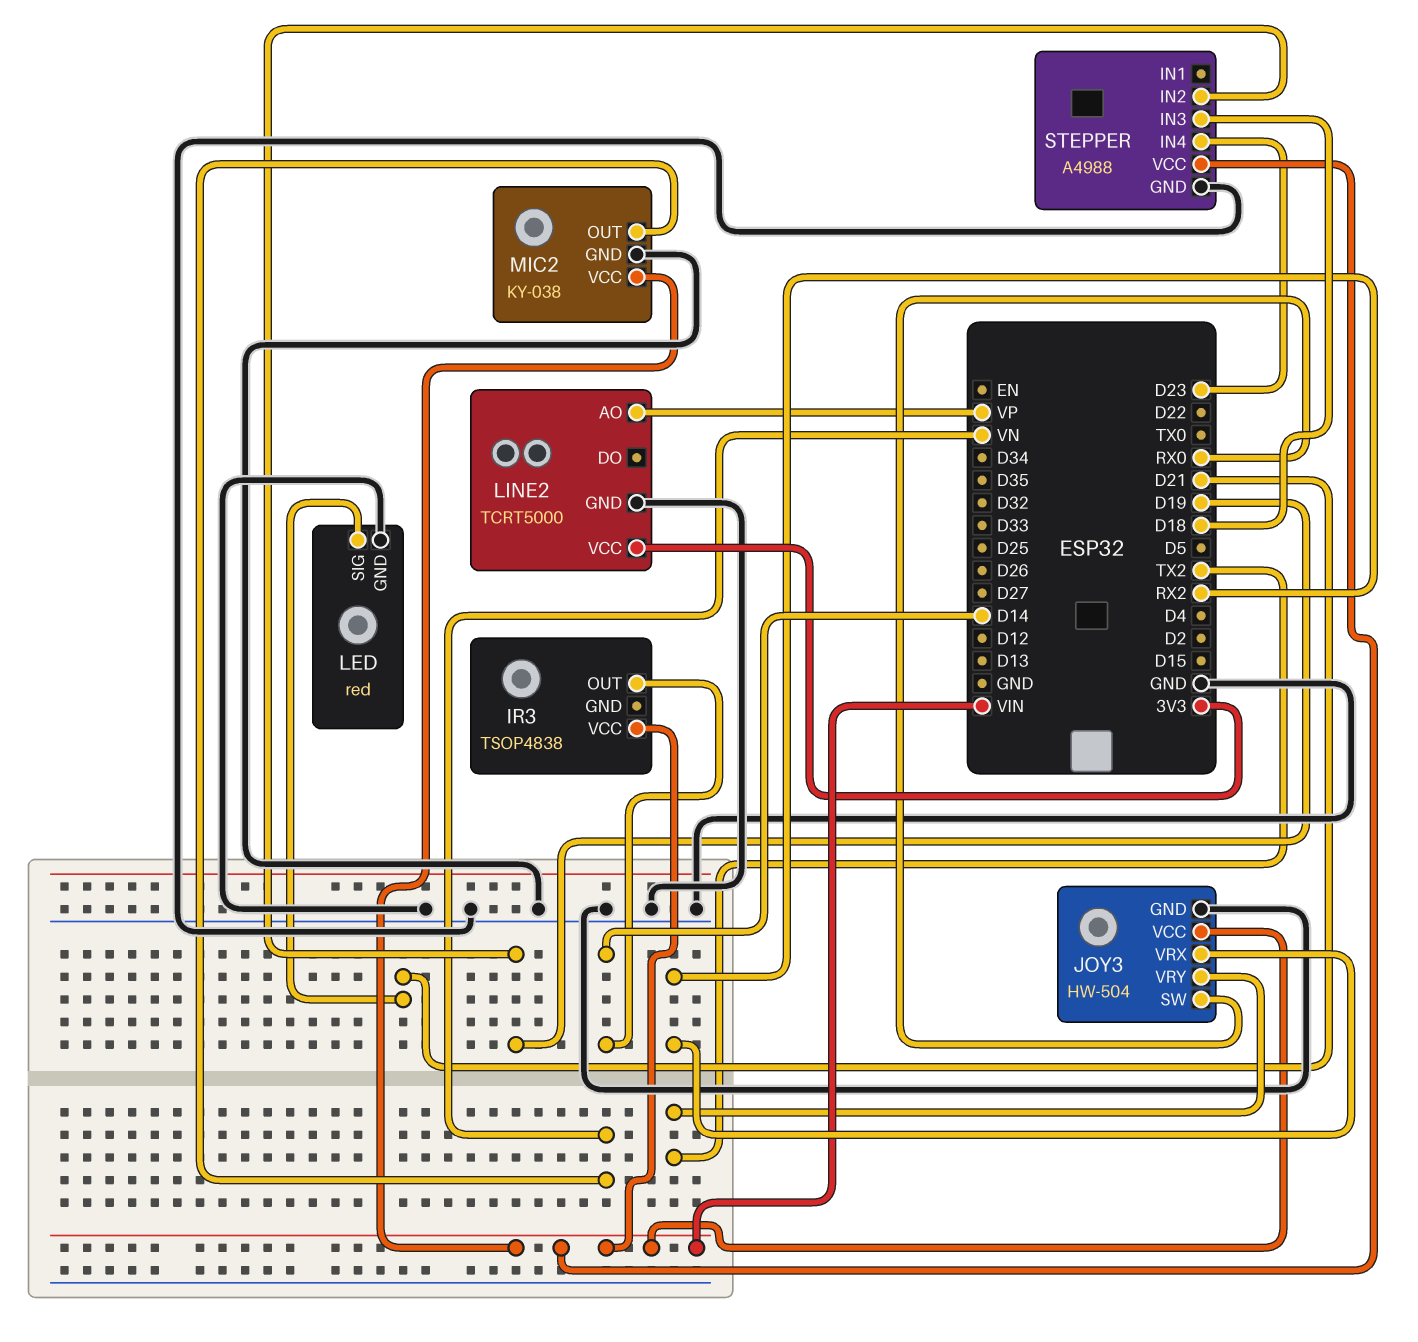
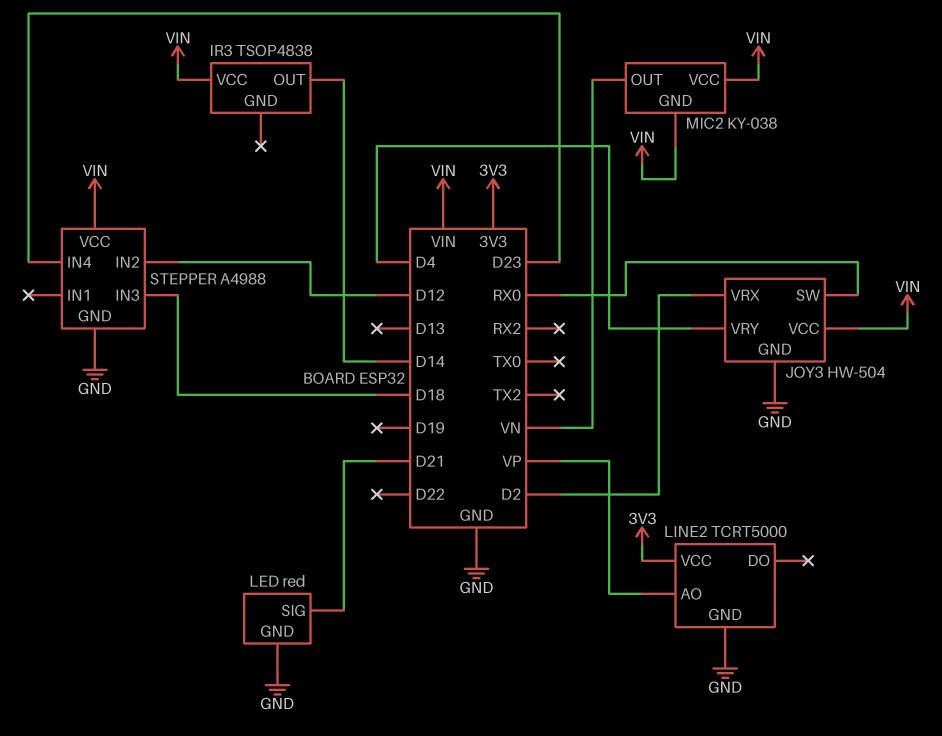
JOY3 pin VRX: RX2 -> D2
JOY3 pin VRY: TX2 -> D4
MIC2 pin GND: GND -> VIN
STEPPER pin IN2: D19 -> D12

